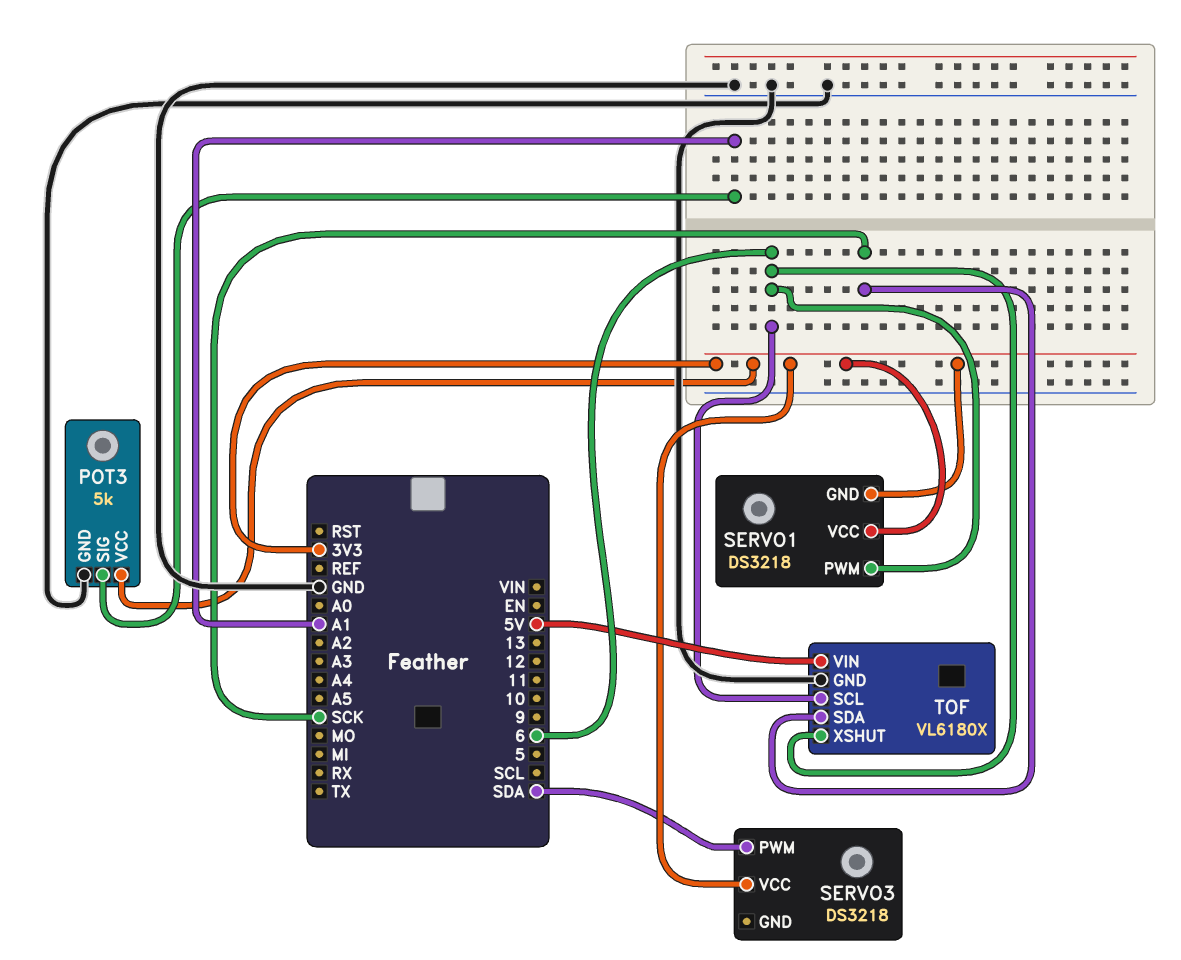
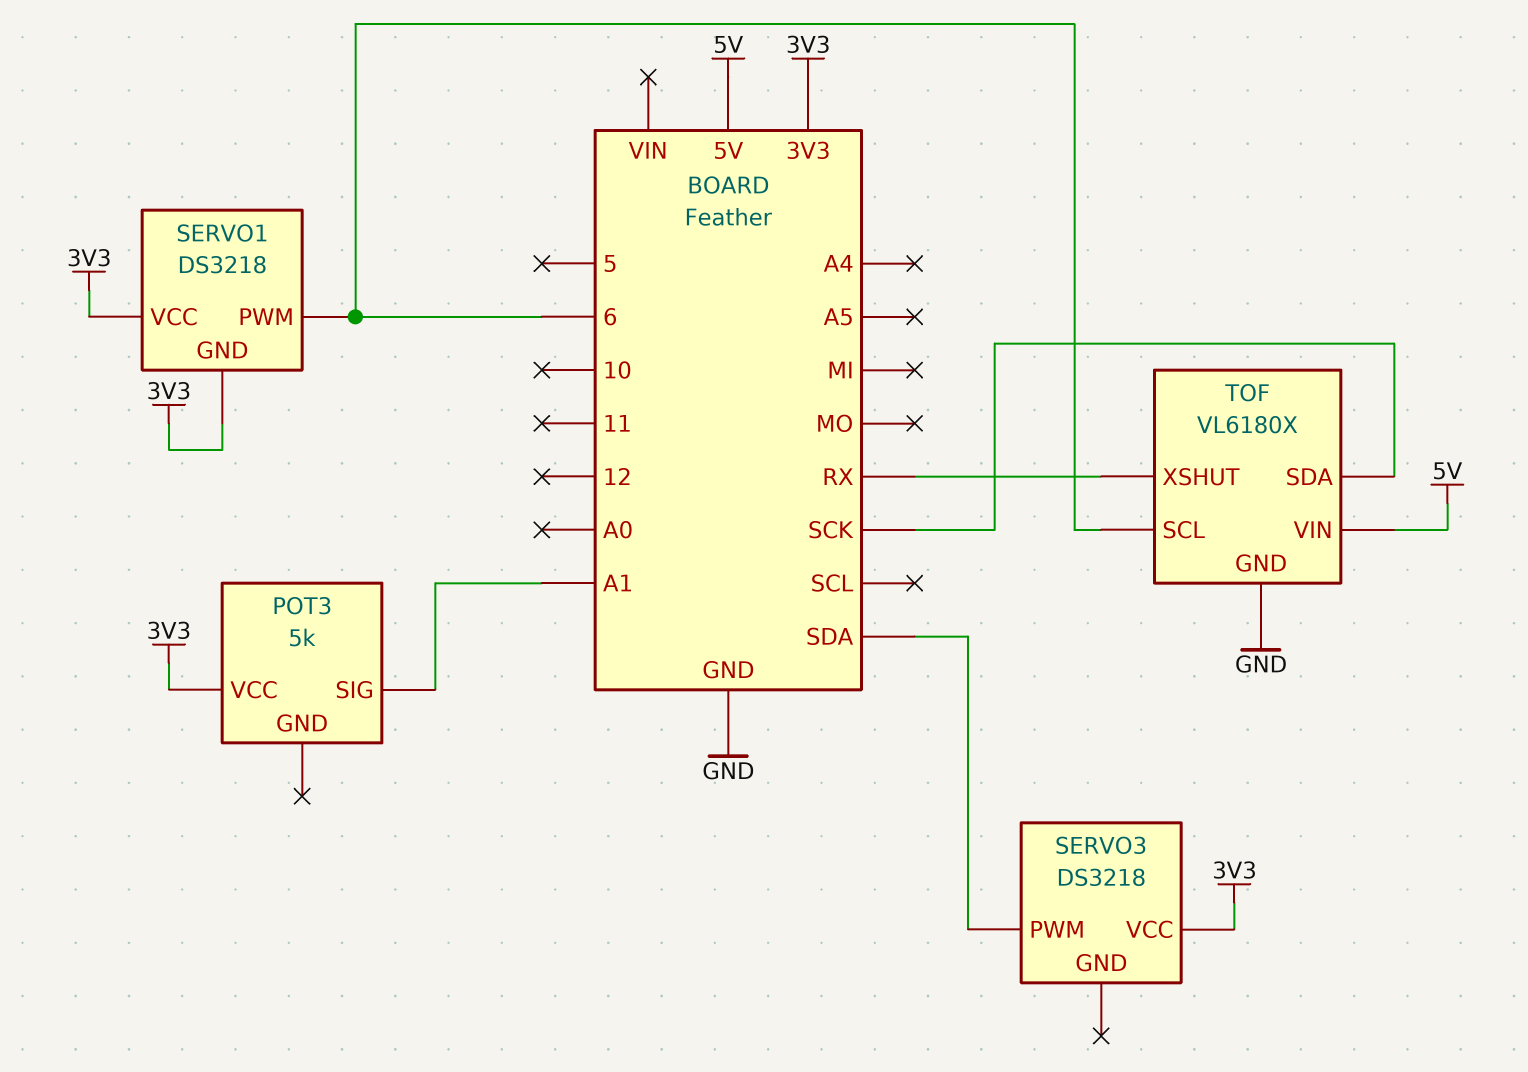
POT3 pin GND: GND -> none
TOF pin XSHUT: 6 -> RX

